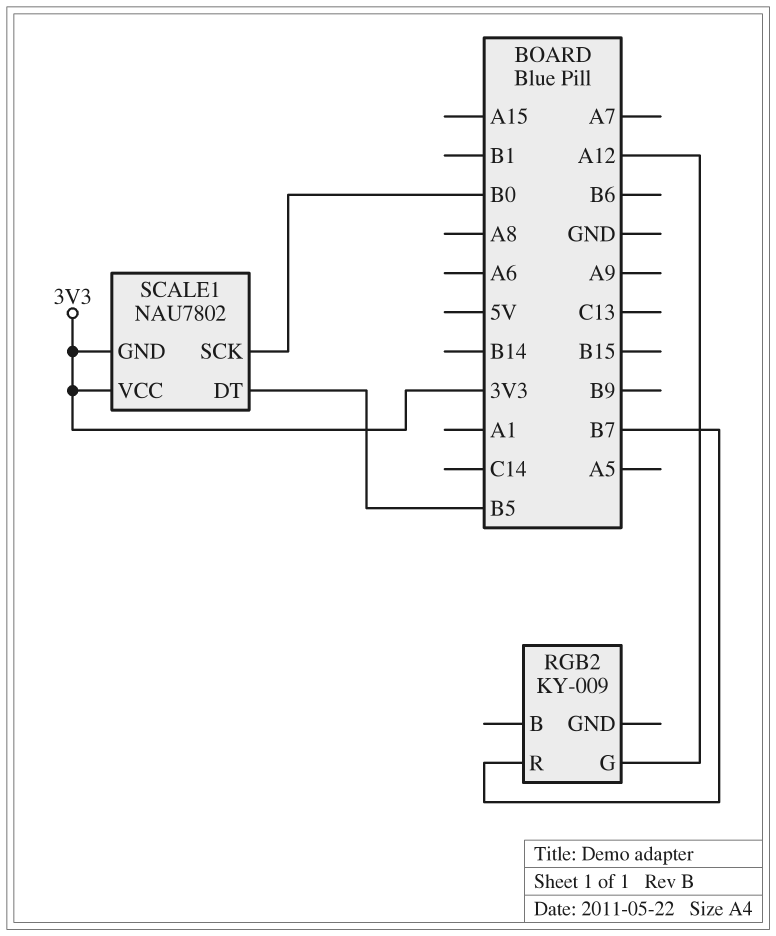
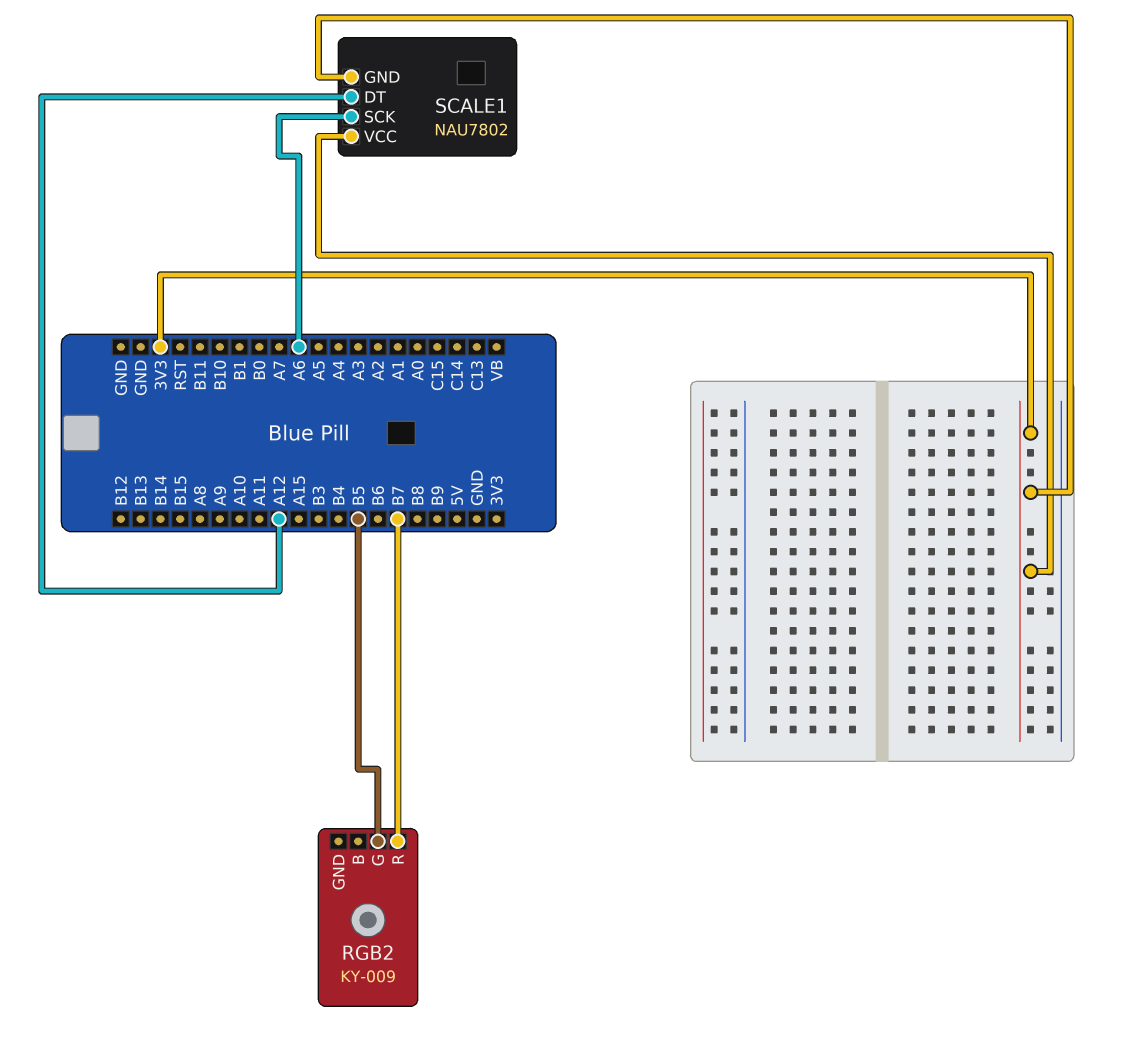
RGB2 pin G: A12 -> B5
SCALE1 pin DT: B5 -> A12
SCALE1 pin SCK: B0 -> A6

